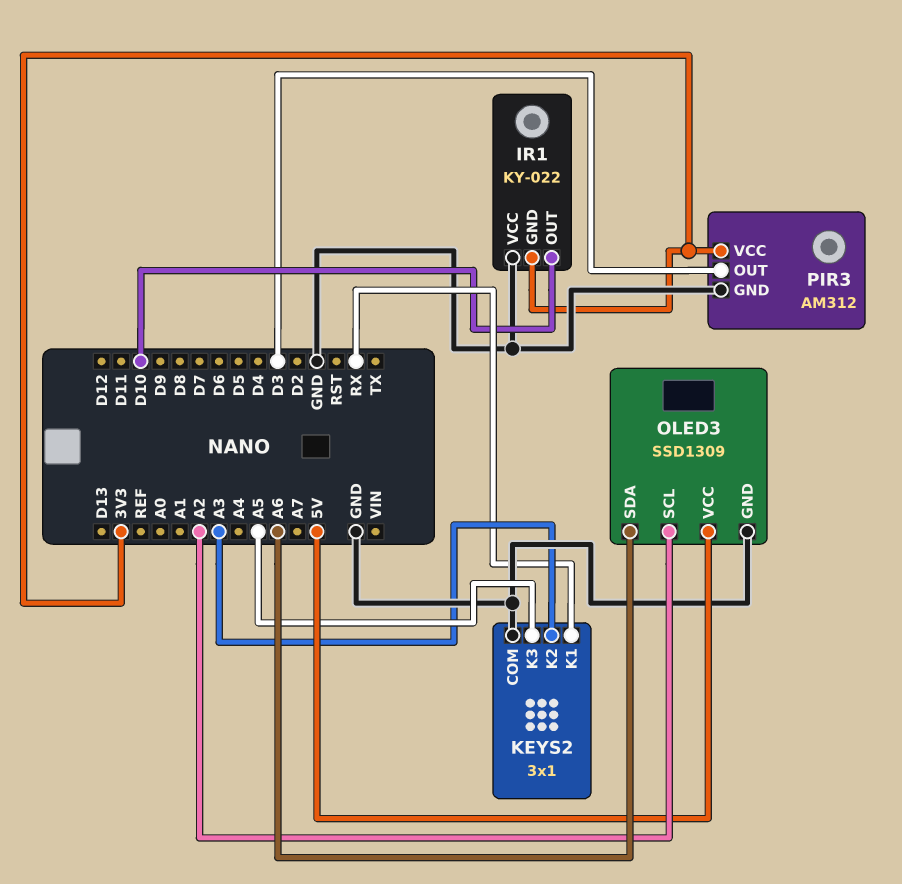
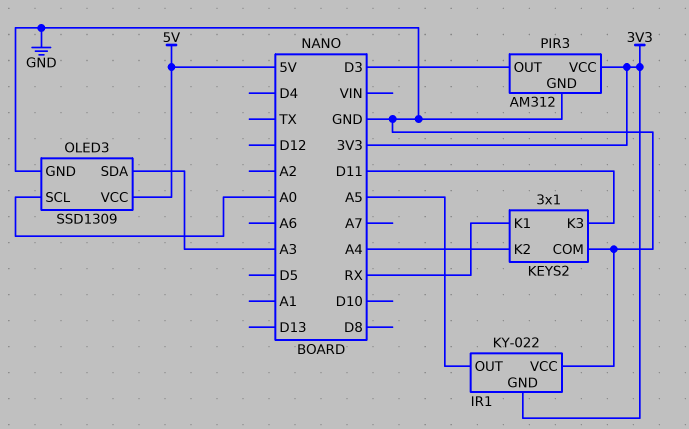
IR1 pin OUT: D10 -> A5
KEYS2 pin K2: A3 -> A4
KEYS2 pin K3: A5 -> D11
OLED3 pin SCL: A2 -> A0
OLED3 pin SDA: A6 -> A3

